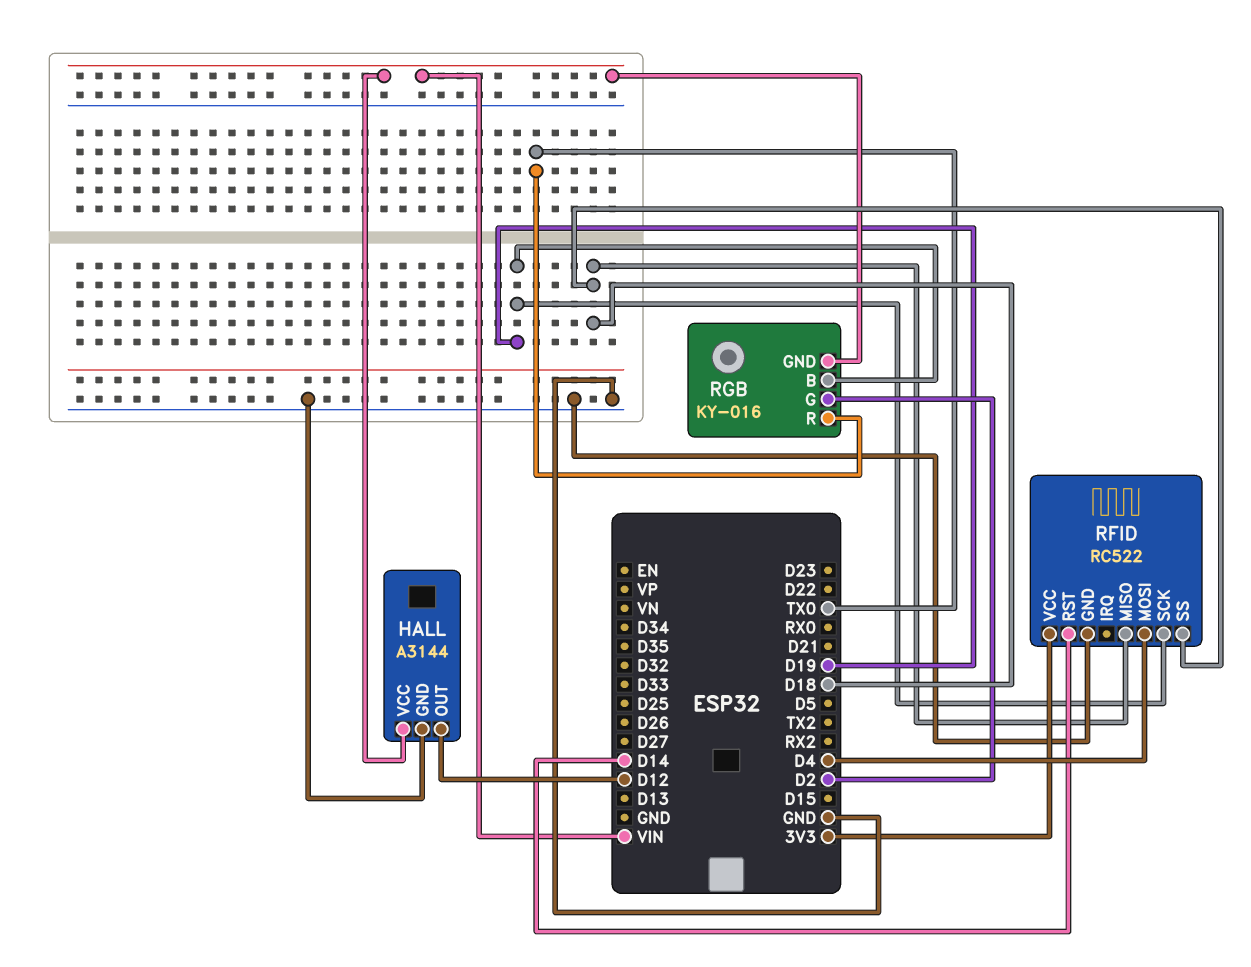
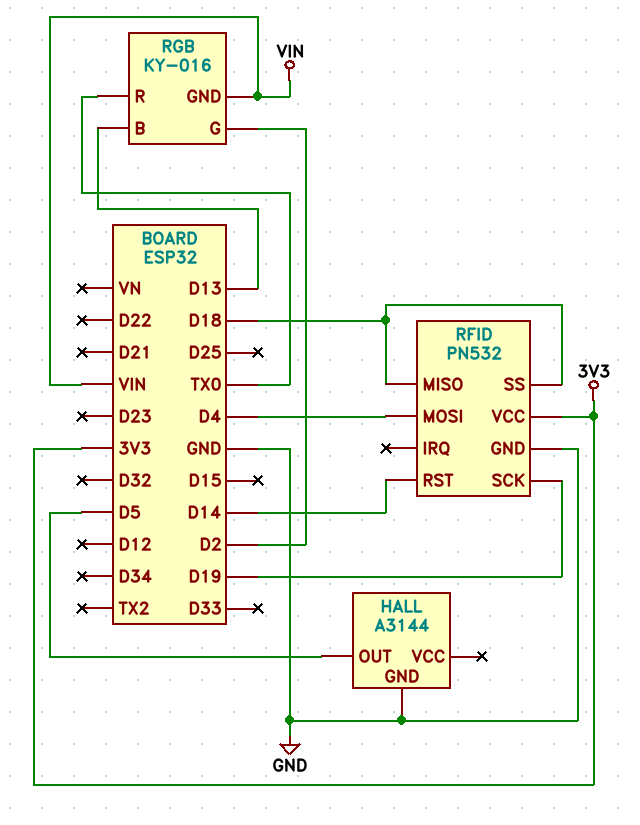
HALL pin OUT: D12 -> D5
HALL pin VCC: VIN -> none
RFID: RC522 -> PN532
RGB pin B: D19 -> D13

